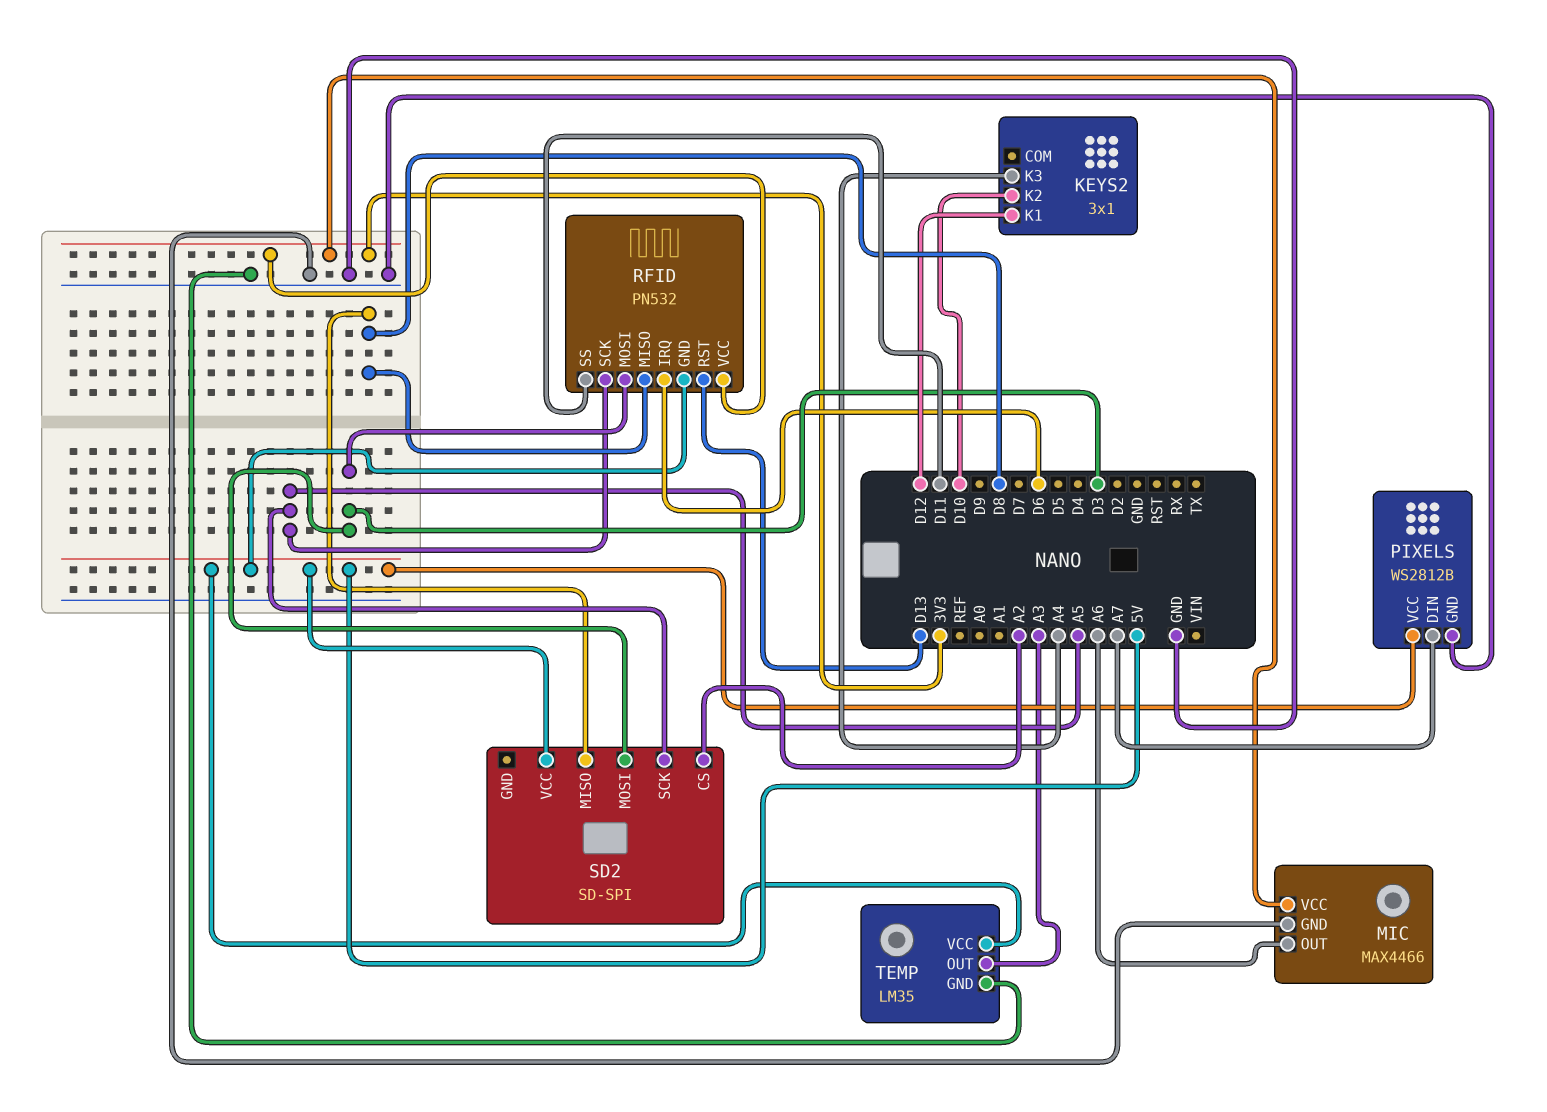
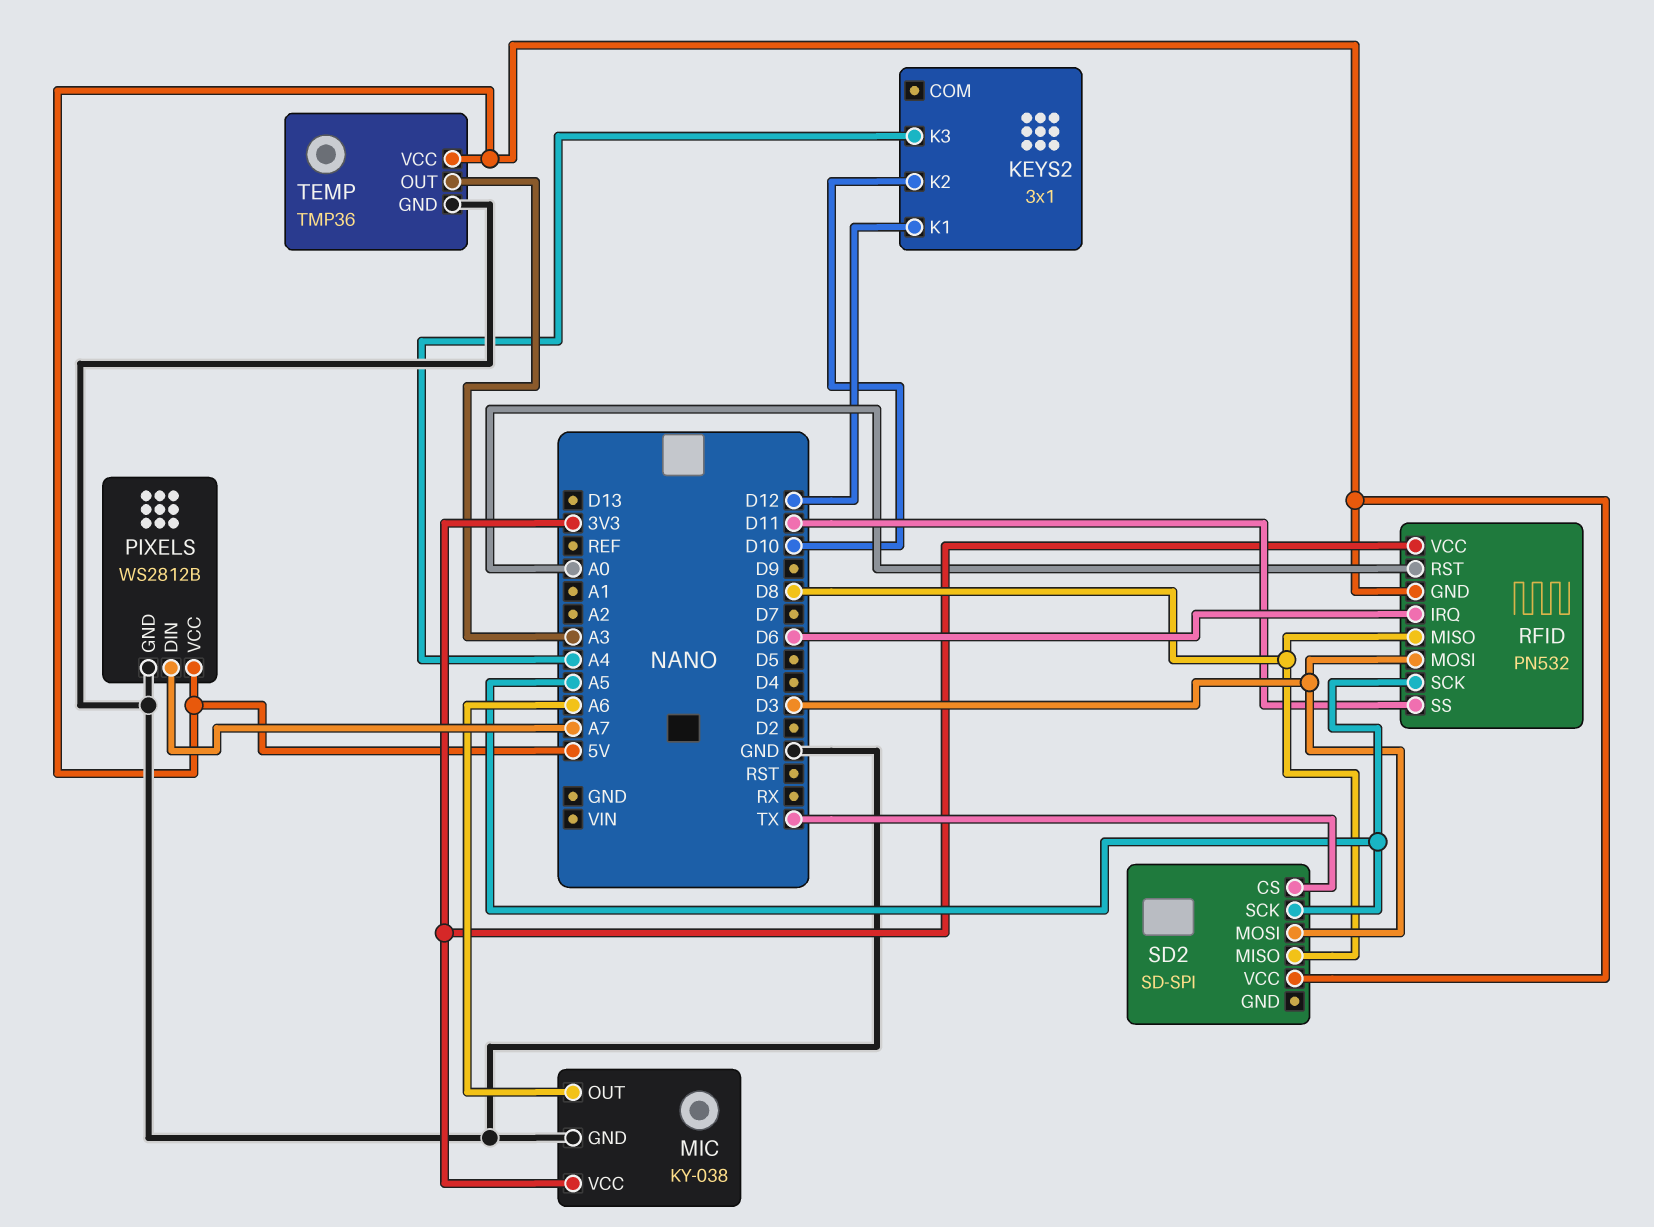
MIC: MAX4466 -> KY-038
RFID pin RST: D13 -> A0
SD2 pin CS: A2 -> TX
TEMP: LM35 -> TMP36

